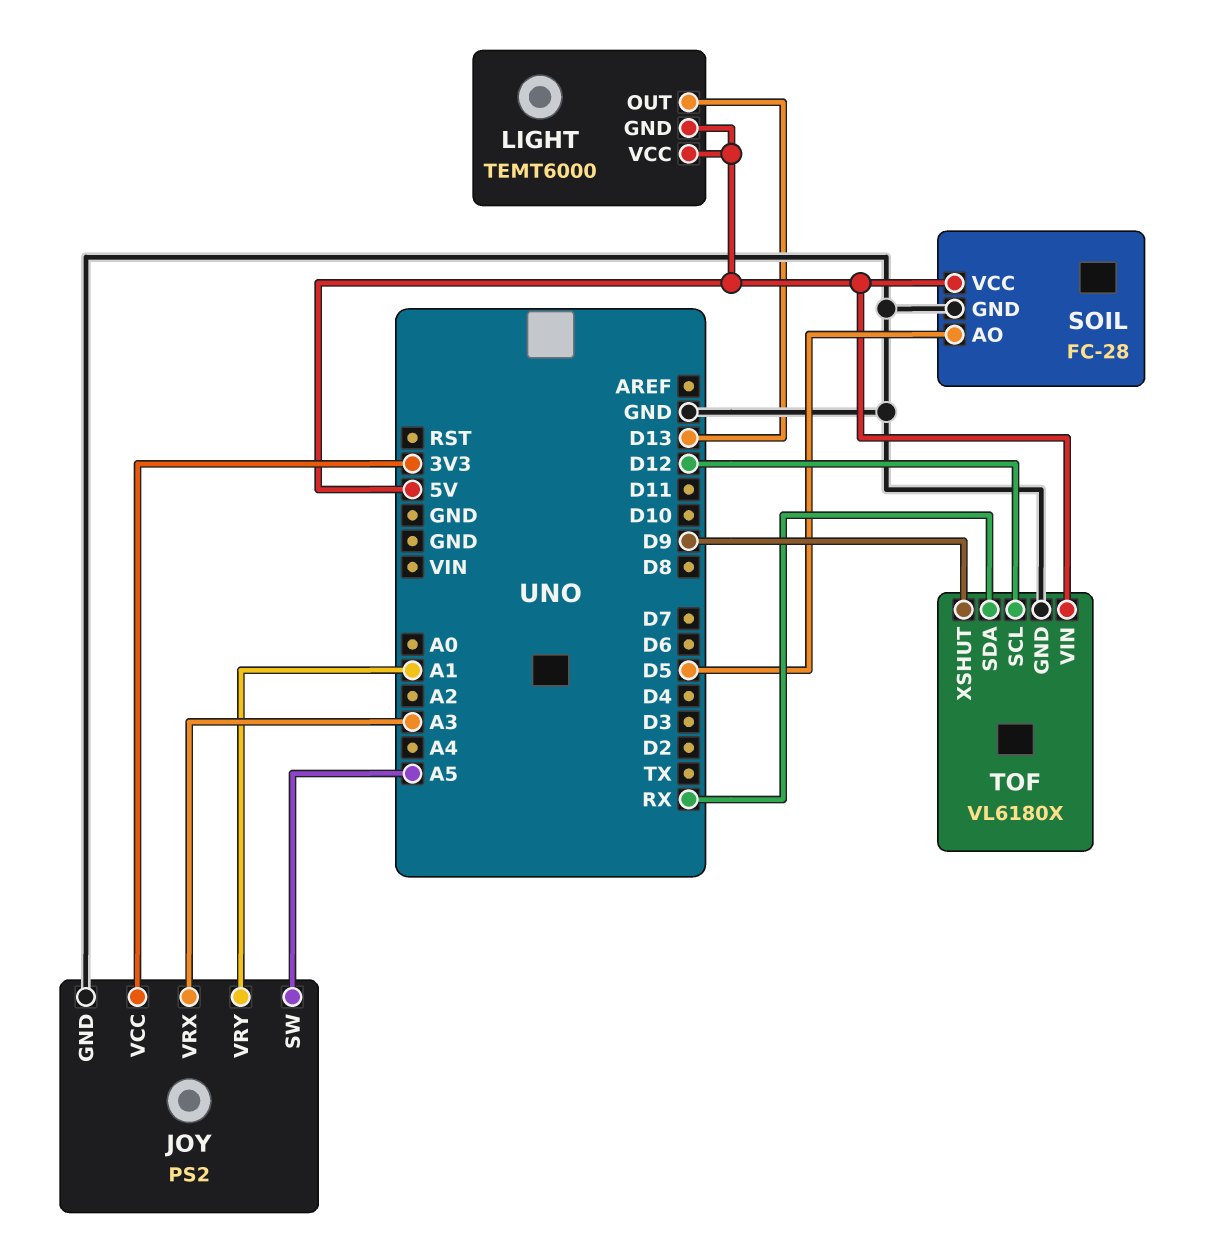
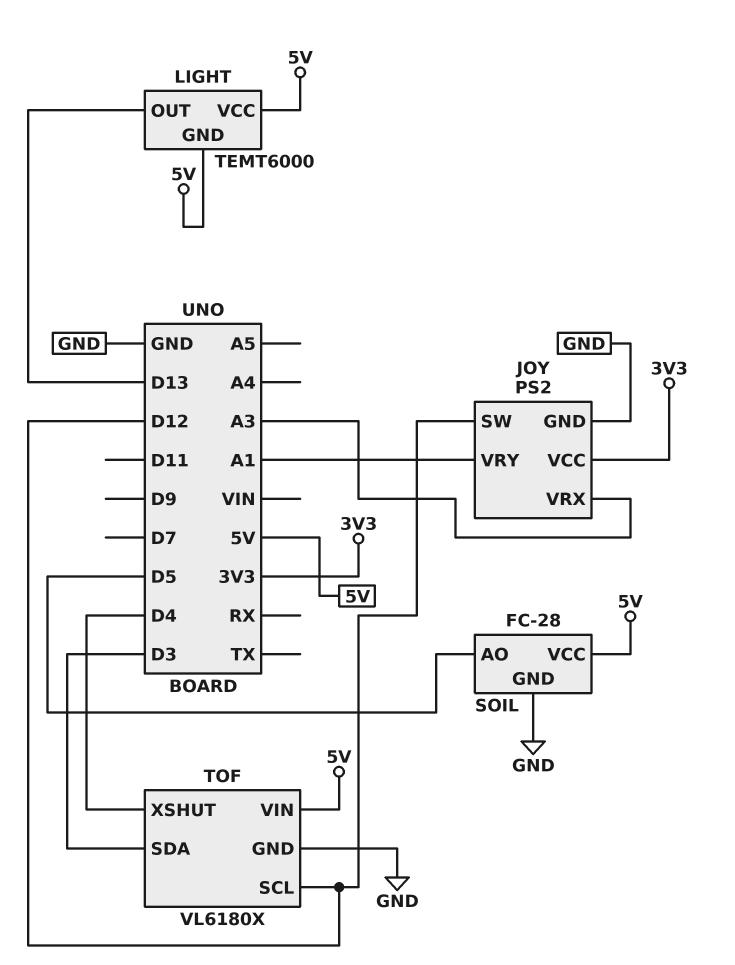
JOY pin SW: A5 -> D12
TOF pin SDA: RX -> D3
TOF pin XSHUT: D9 -> D4

